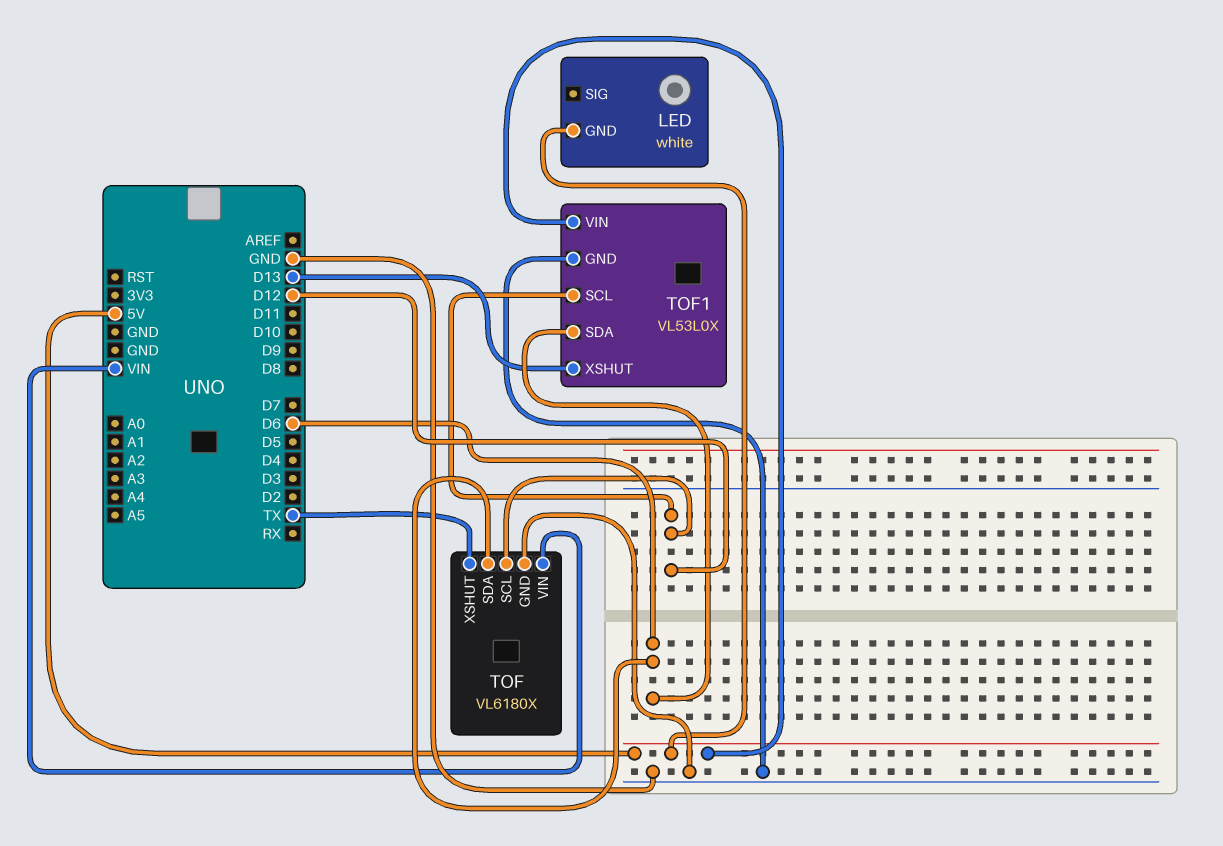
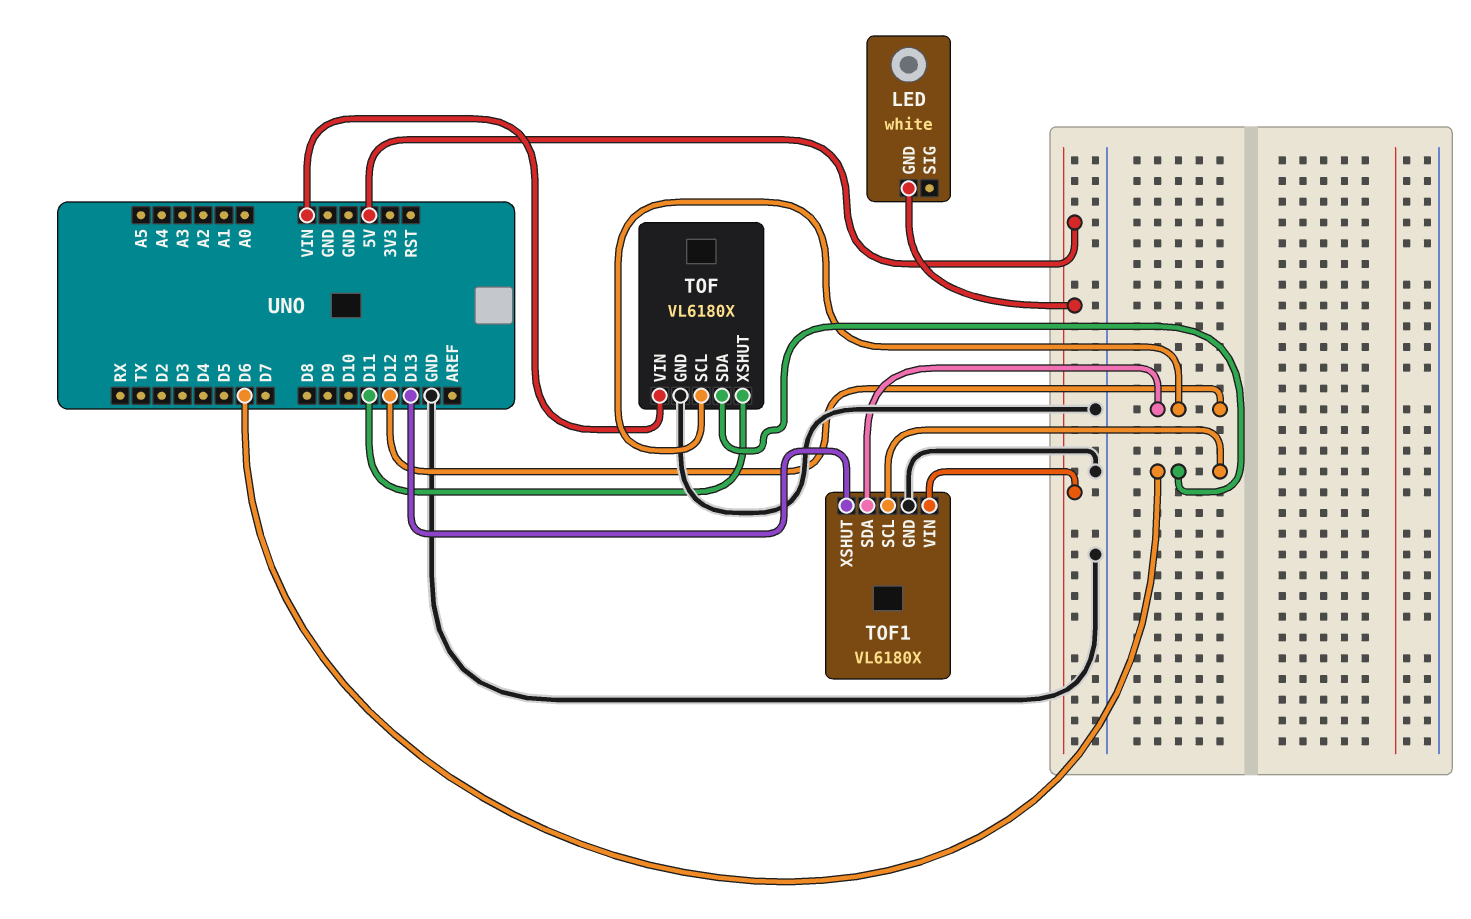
TOF pin XSHUT: TX -> D11
TOF1: VL53L0X -> VL6180X
TOF1 pin SCL: D12 -> D6
TOF1 pin SDA: D6 -> D12

